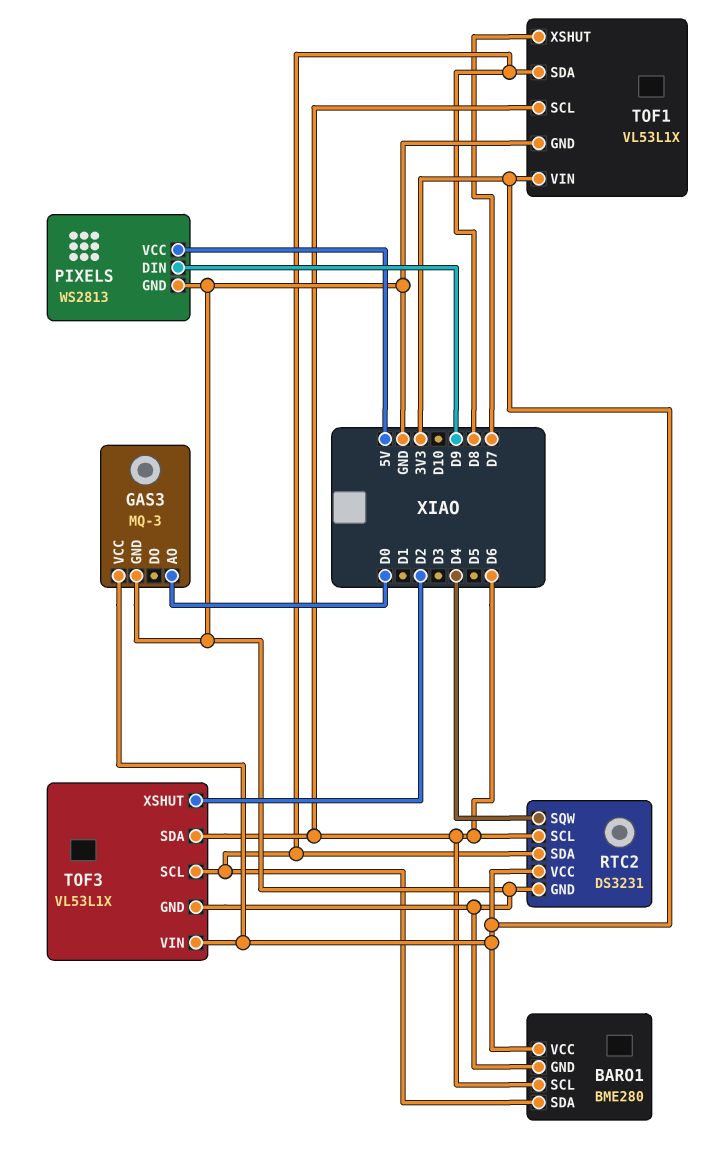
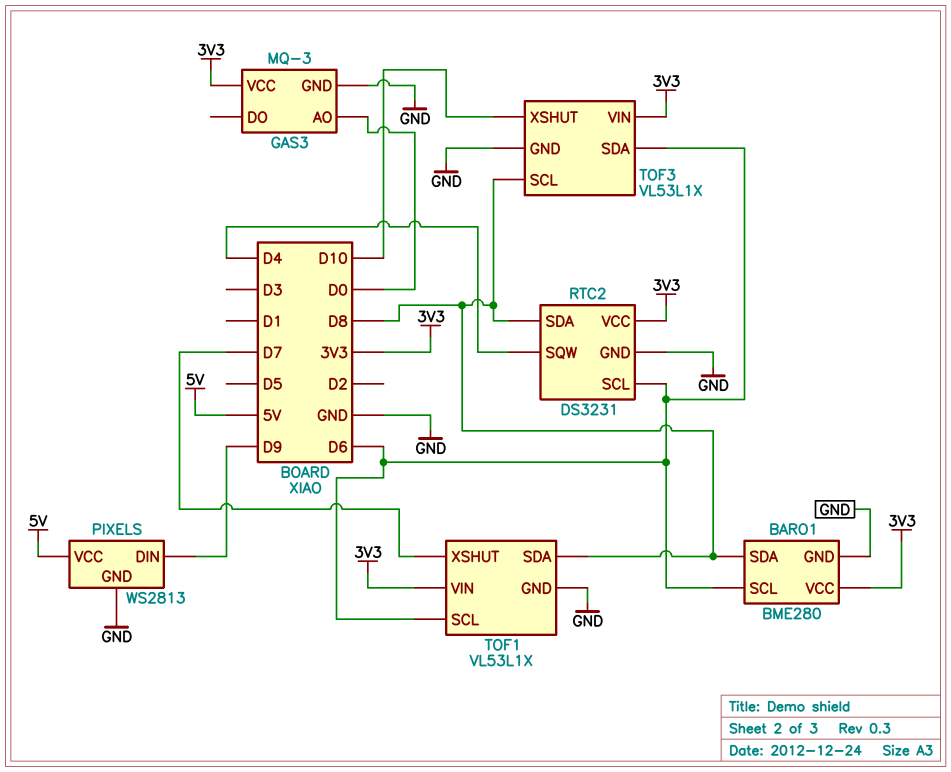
TOF3 pin XSHUT: D2 -> D10

